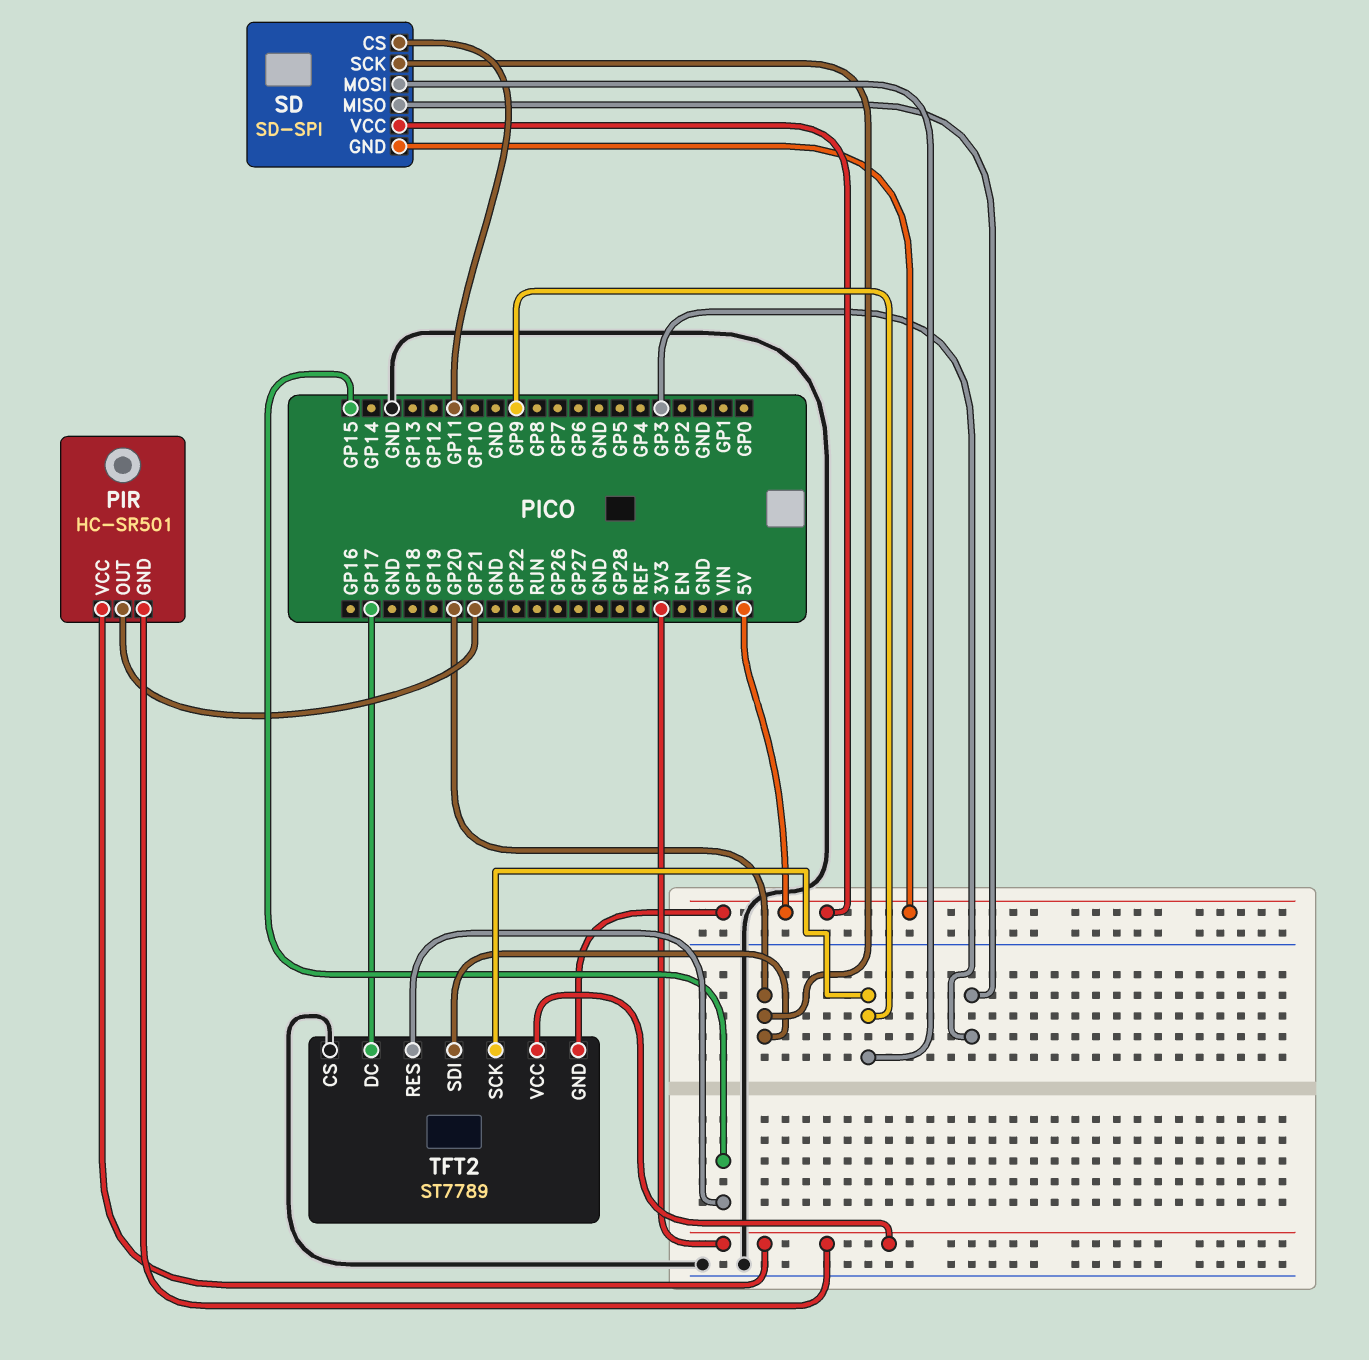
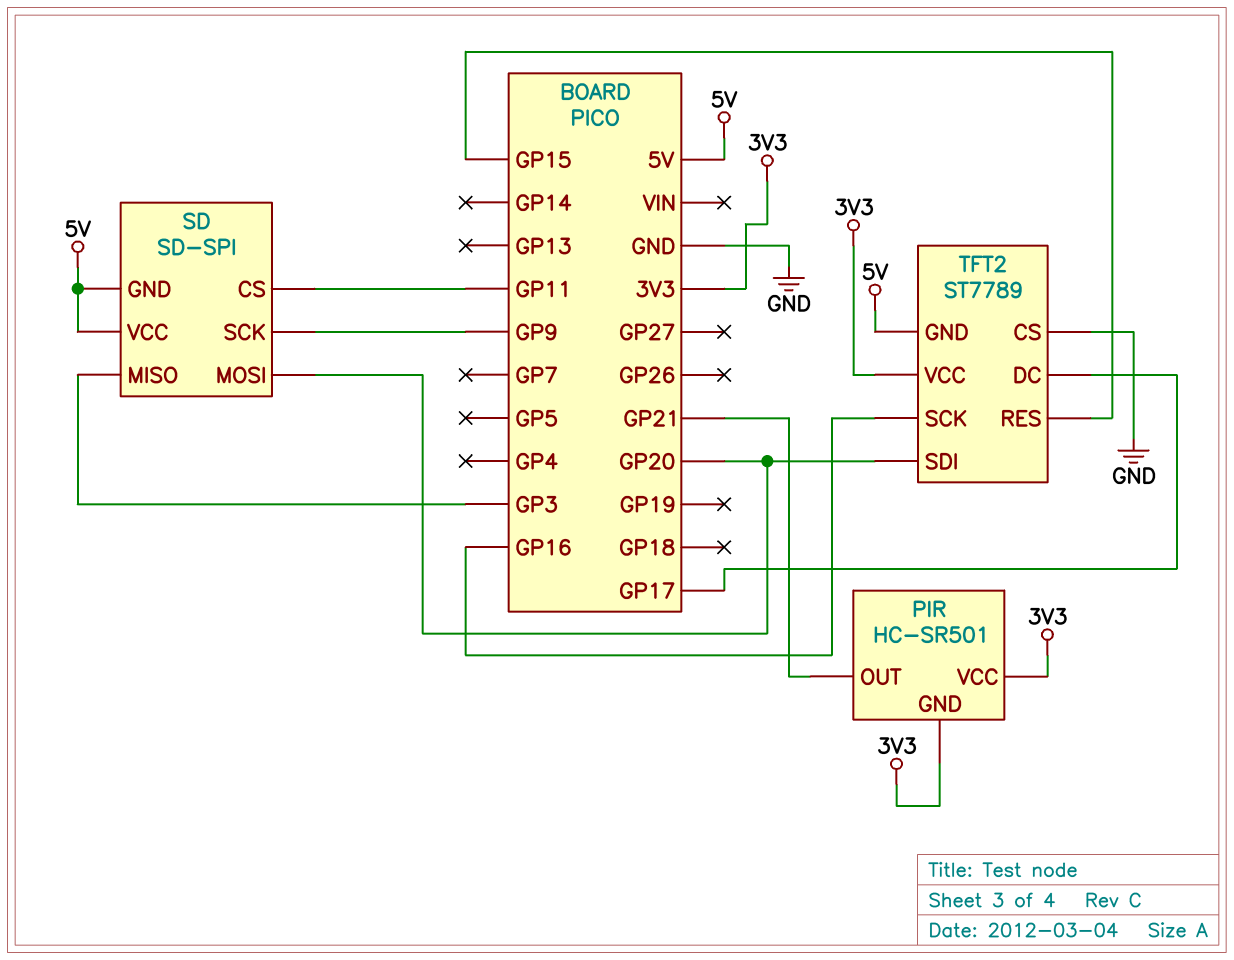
SD pin MOSI: GP9 -> GP20
SD pin SCK: GP20 -> GP9
TFT2 pin SCK: GP9 -> GP16

